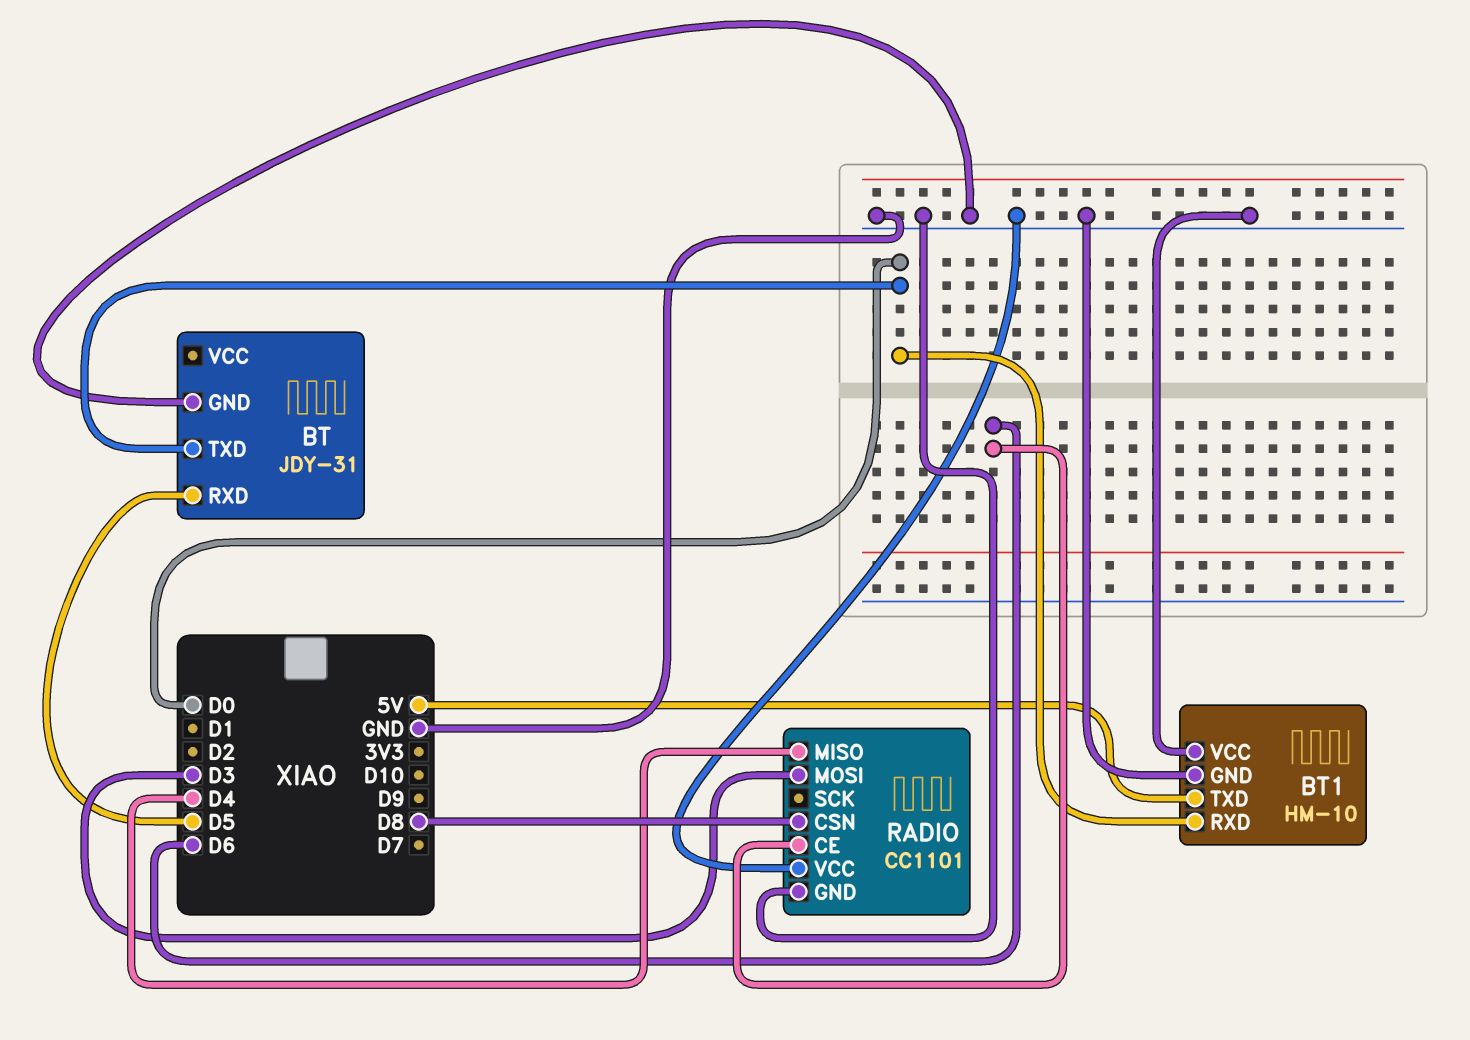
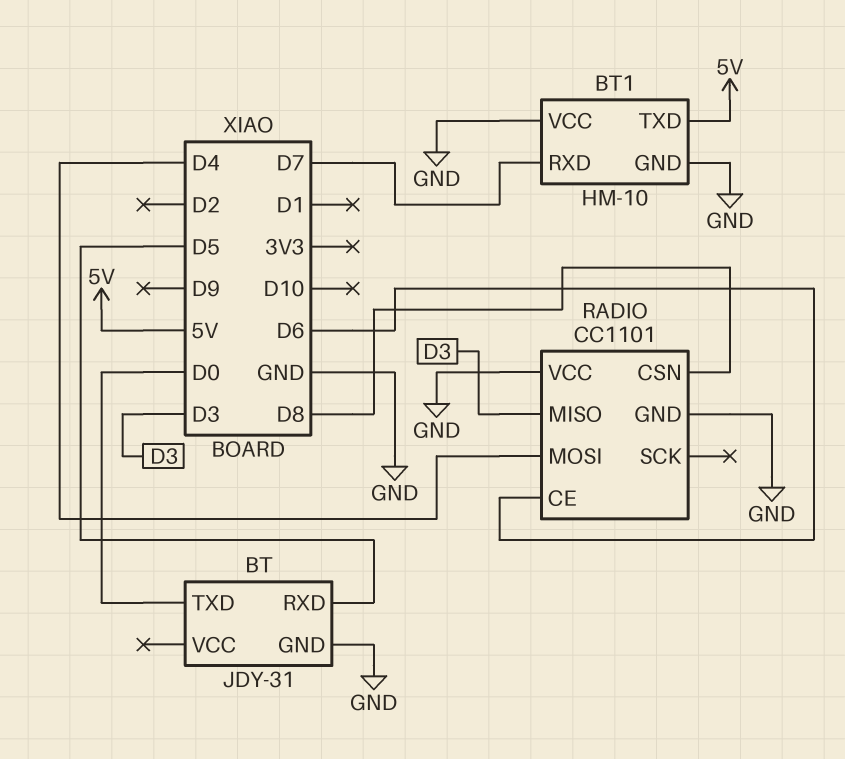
BT1 pin RXD: D0 -> D7
RADIO pin MISO: D4 -> D3
RADIO pin MOSI: D3 -> D4

